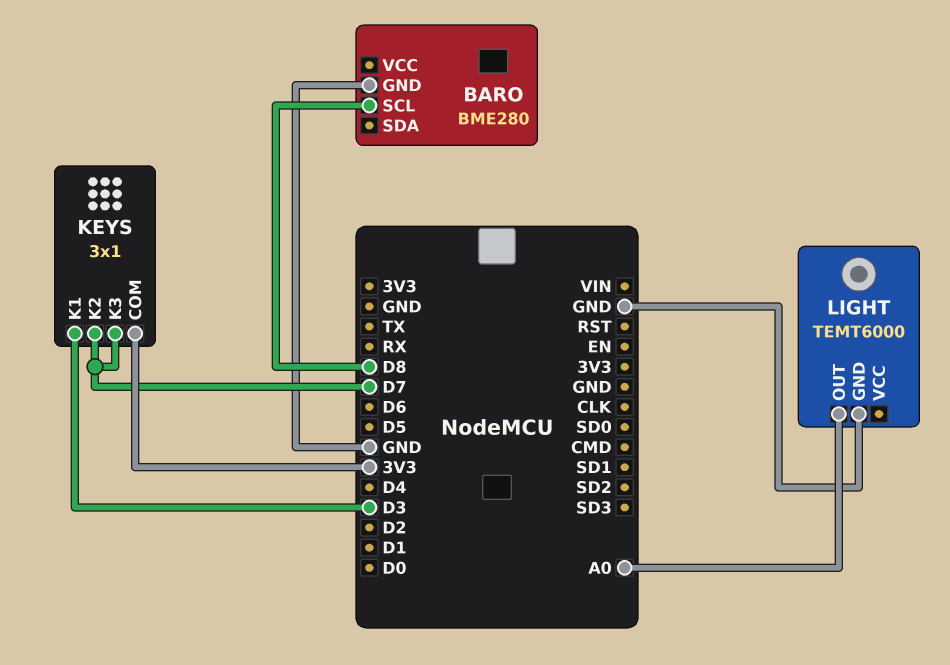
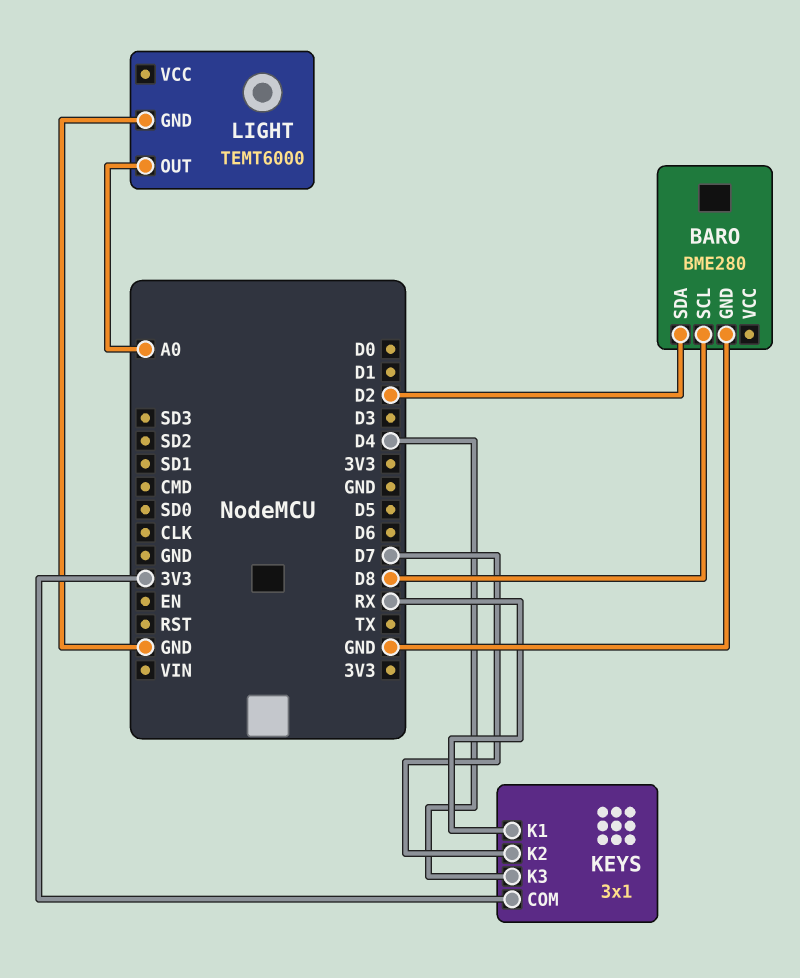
BARO pin SDA: none -> D2
KEYS pin K1: D3 -> RX
KEYS pin K3: D7 -> D4

